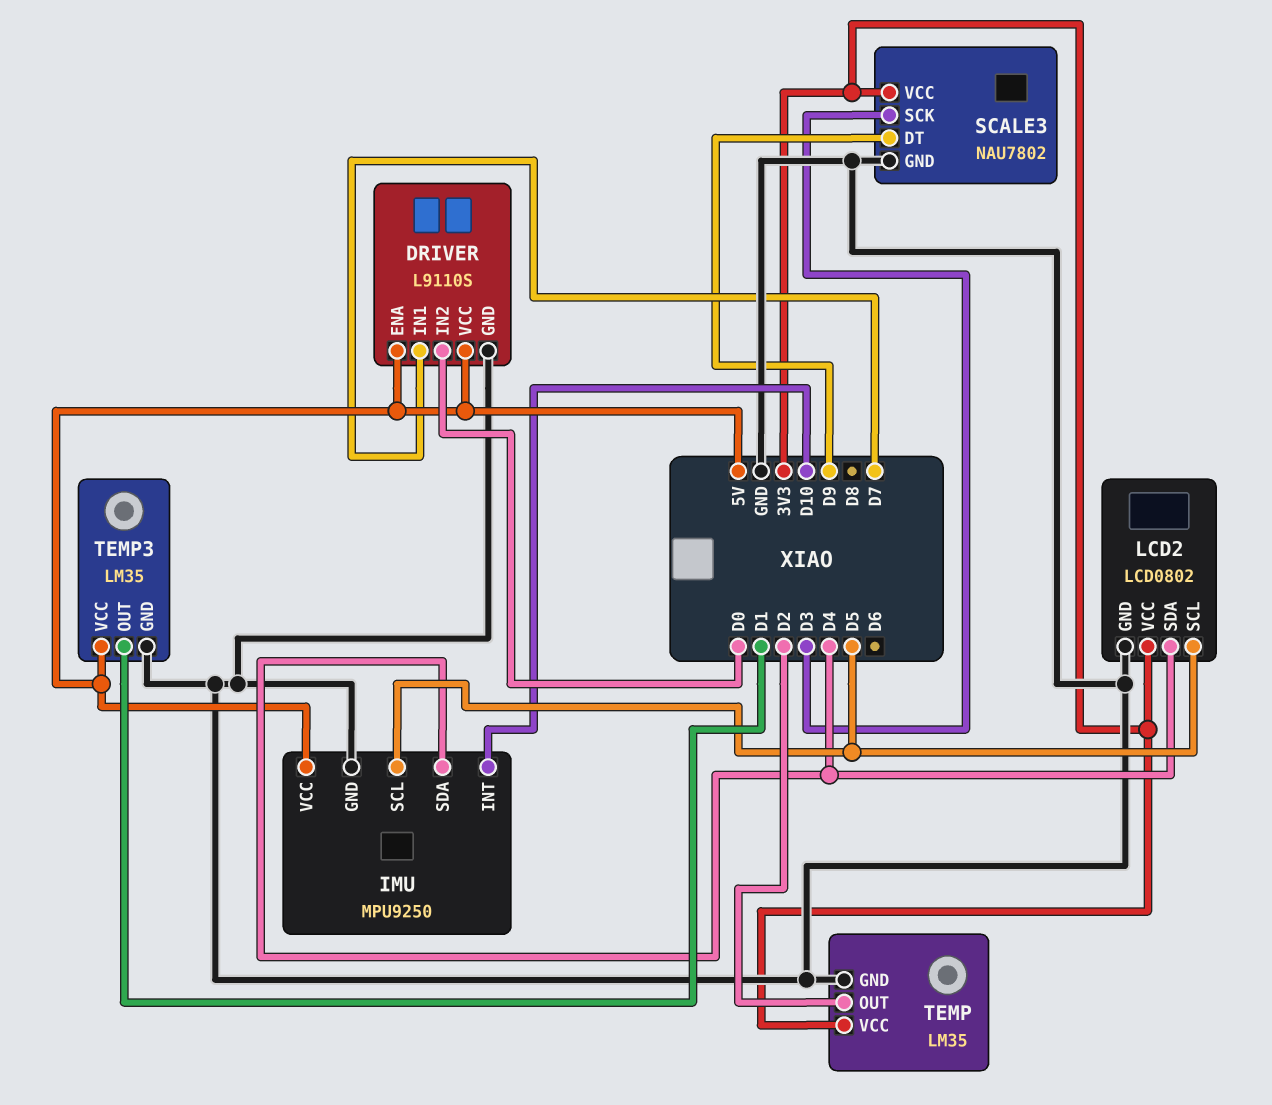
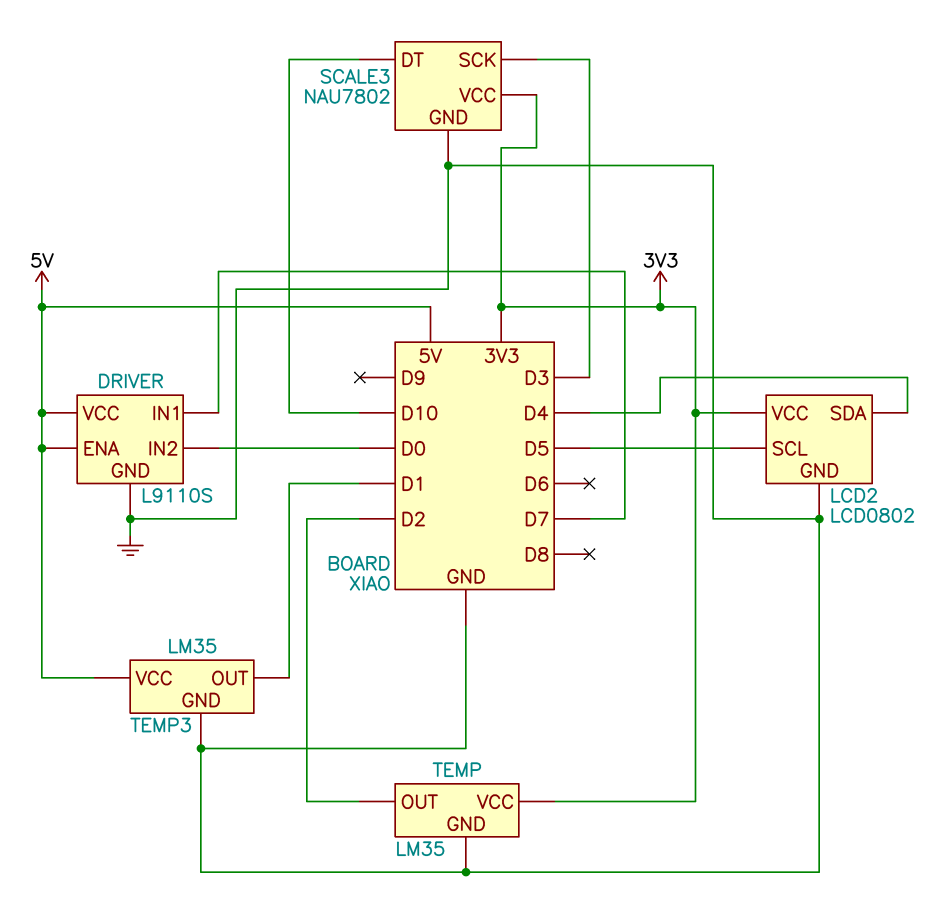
IMU: MPU9250 -> none
IMU pin GND: GND -> none
IMU pin INT: D10 -> none
IMU pin SCL: D5 -> none
IMU pin SDA: D4 -> none
IMU pin VCC: 5V -> none
SCALE3 pin DT: D9 -> D10

